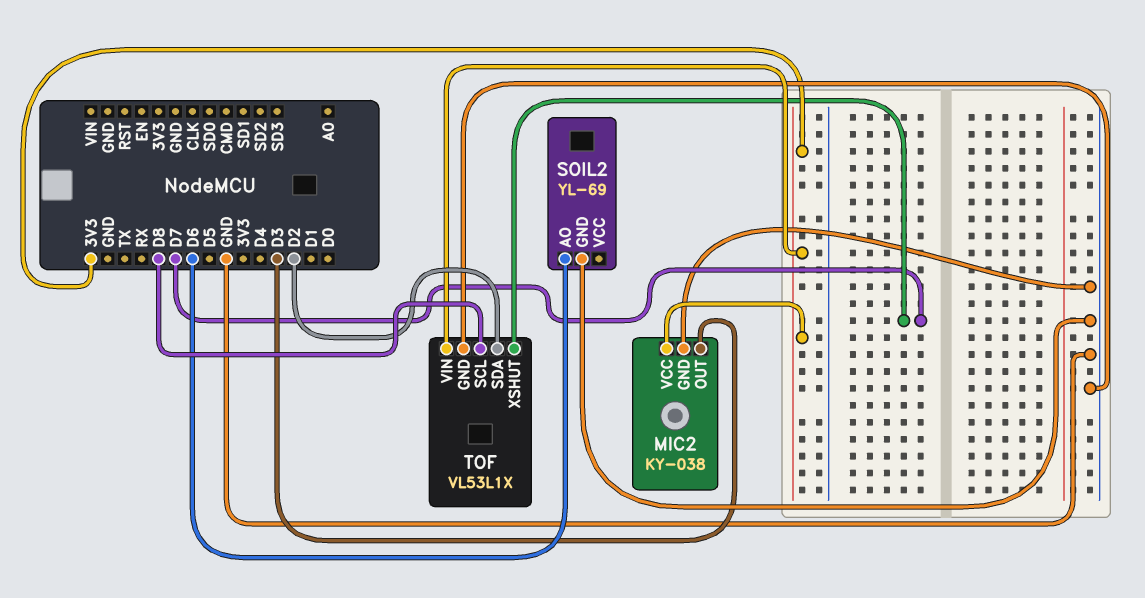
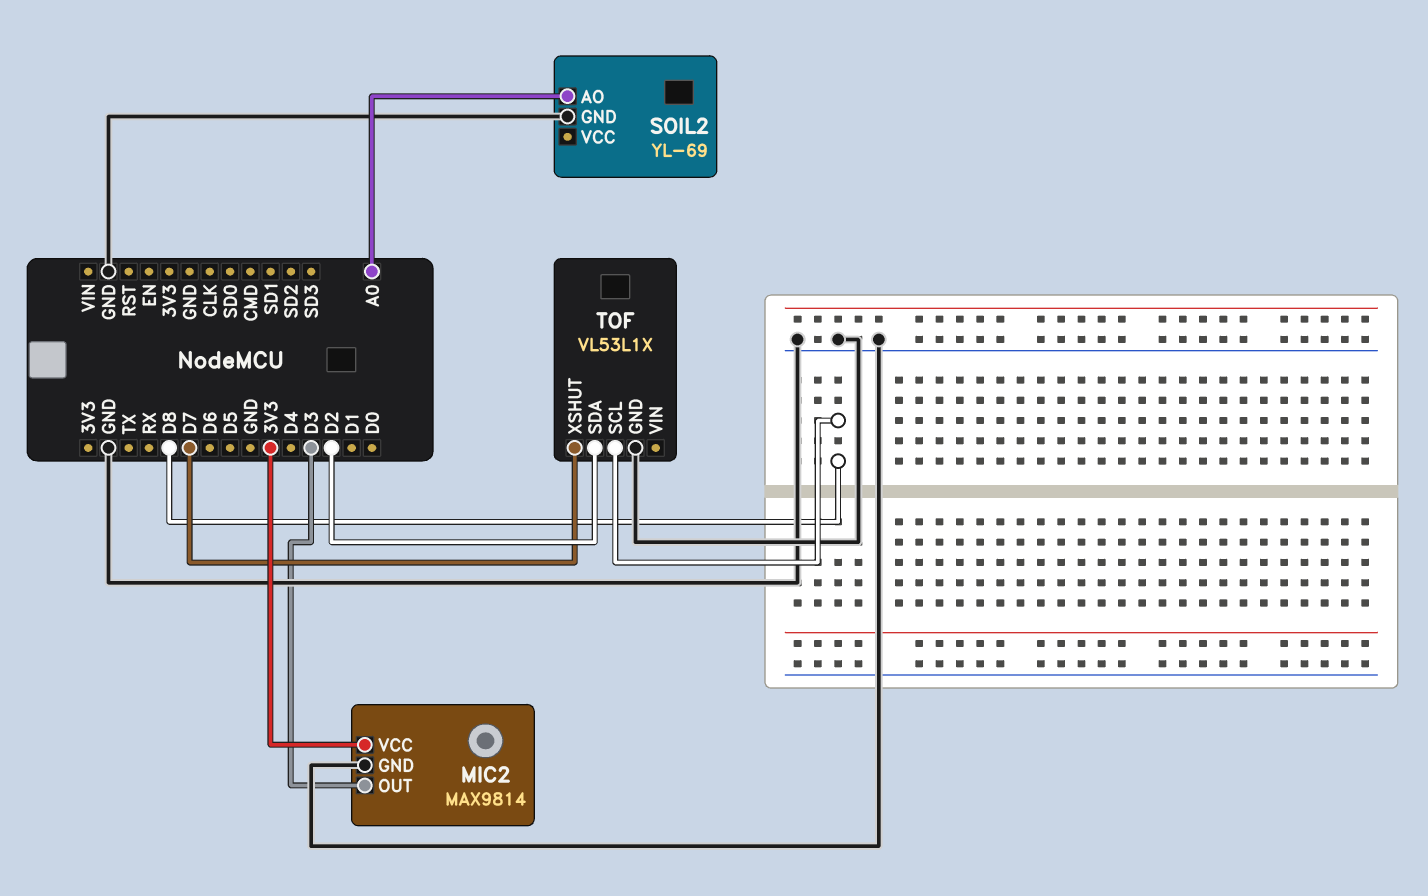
MIC2: KY-038 -> MAX9814
SOIL2 pin AO: D6 -> A0
TOF pin VIN: 3V3 -> none

